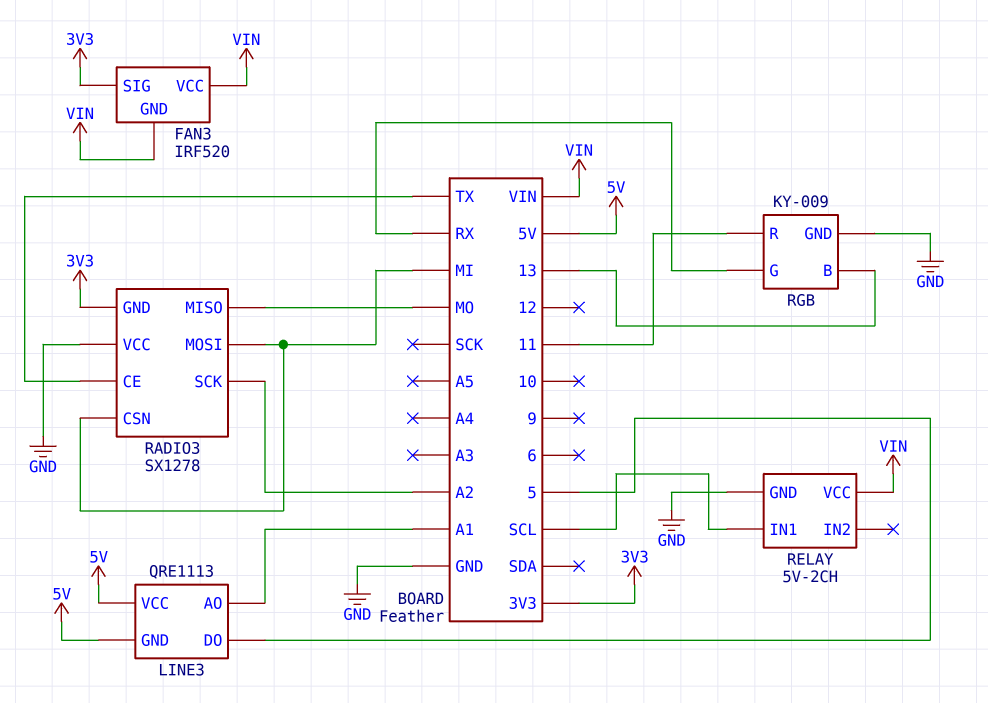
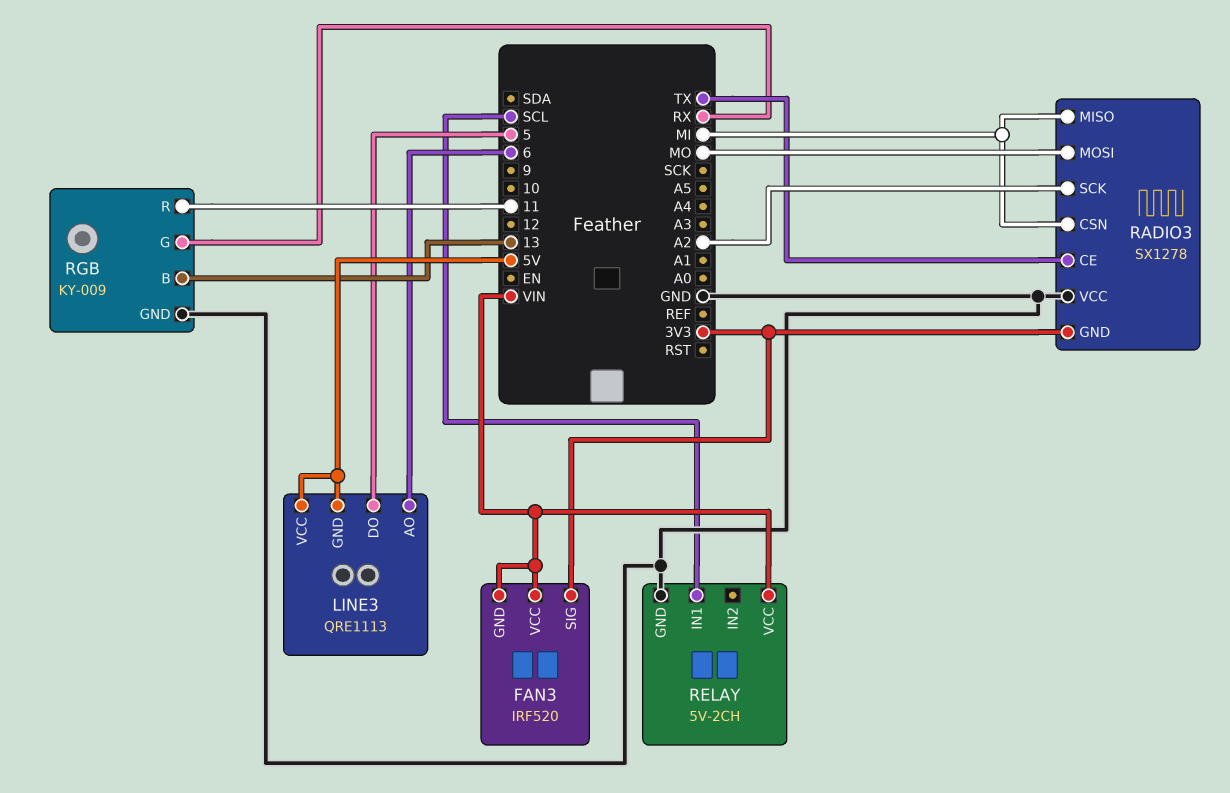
LINE3 pin AO: A1 -> 6
RADIO3 pin MISO: MO -> MI
RADIO3 pin MOSI: MI -> MO

